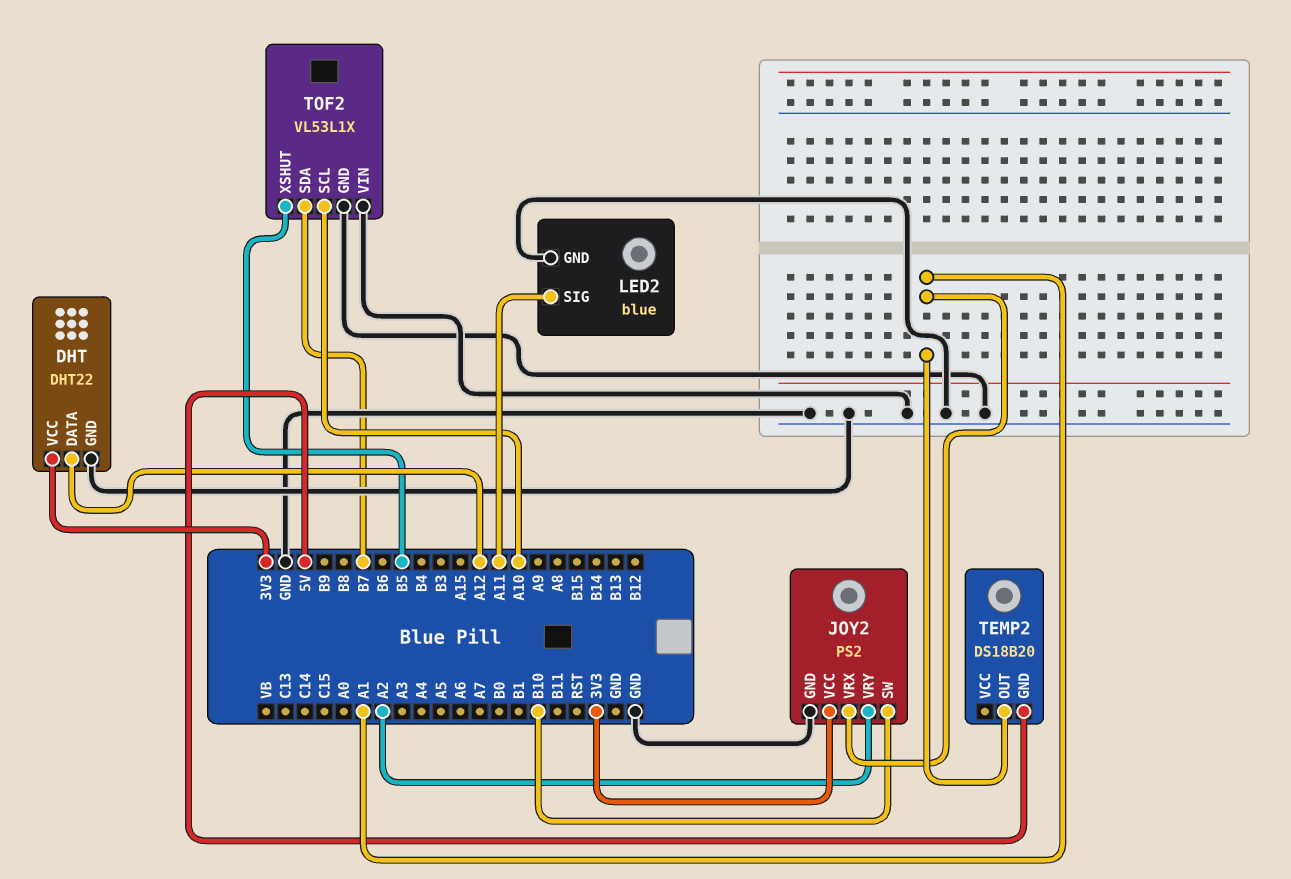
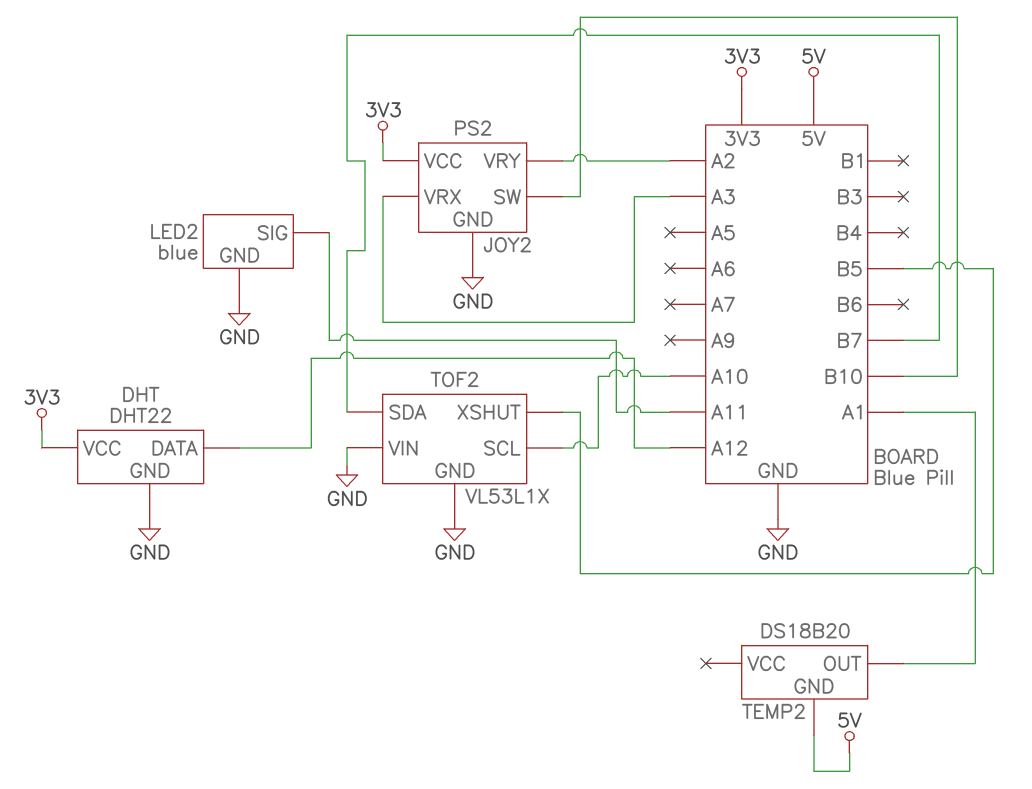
JOY2 pin VRX: A1 -> A3

